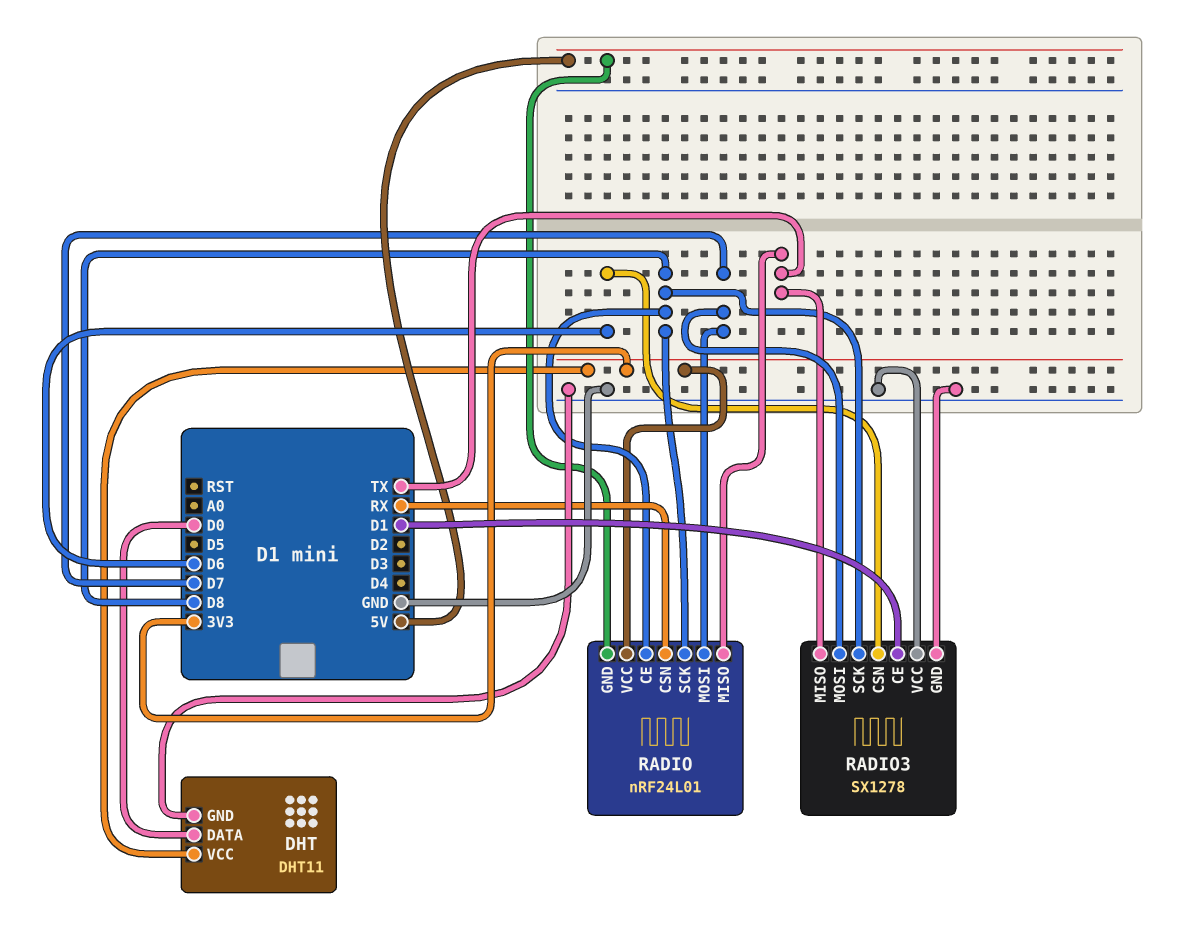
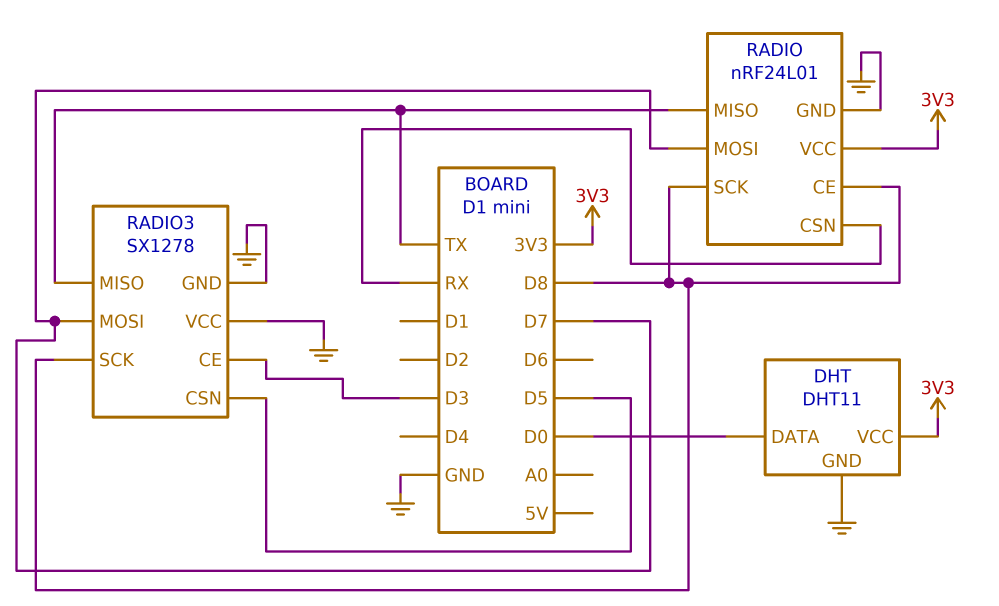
RADIO pin GND: 5V -> GND
RADIO3 pin CE: D1 -> D3
RADIO3 pin CSN: D6 -> D5

